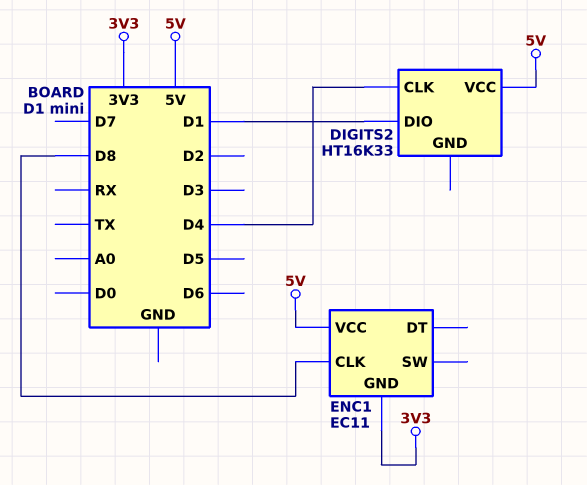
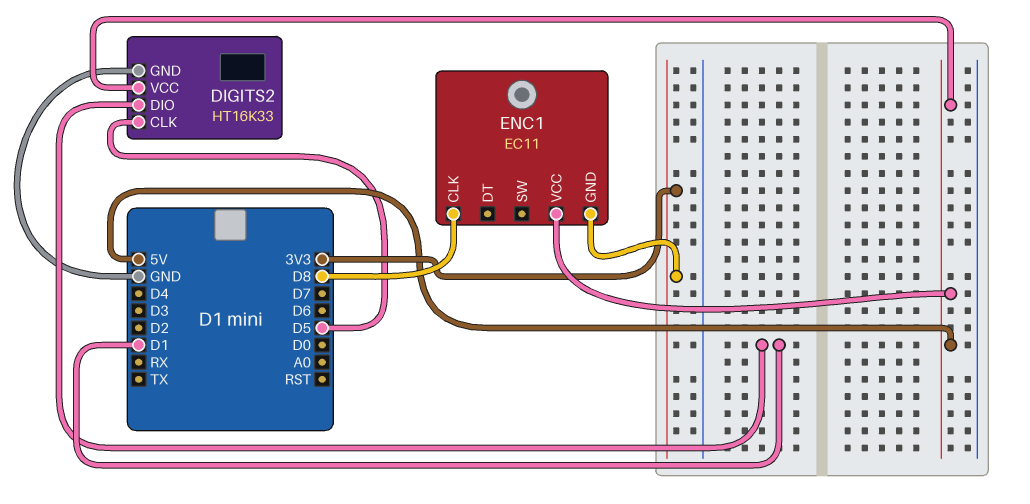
DIGITS2 pin CLK: D4 -> D5
DIGITS2 pin GND: none -> GND

